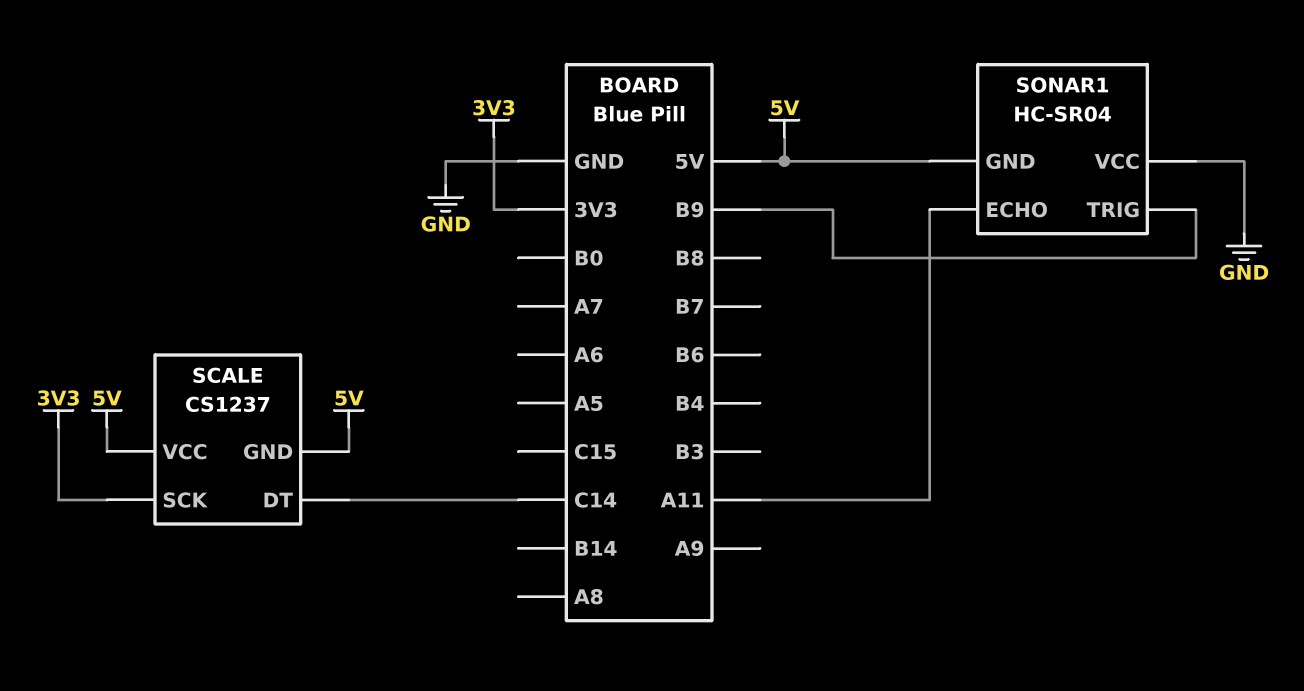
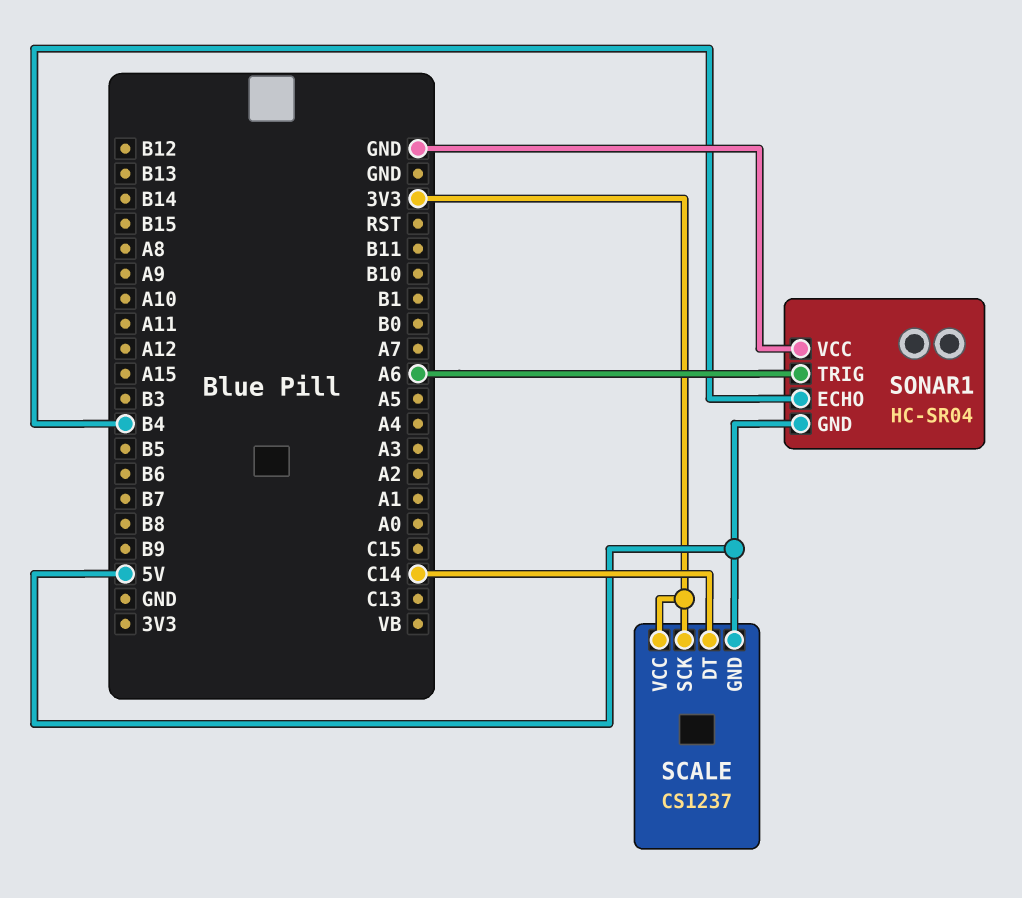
SCALE pin VCC: 5V -> 3V3
SONAR1 pin ECHO: A11 -> B4
SONAR1 pin TRIG: B9 -> A6

